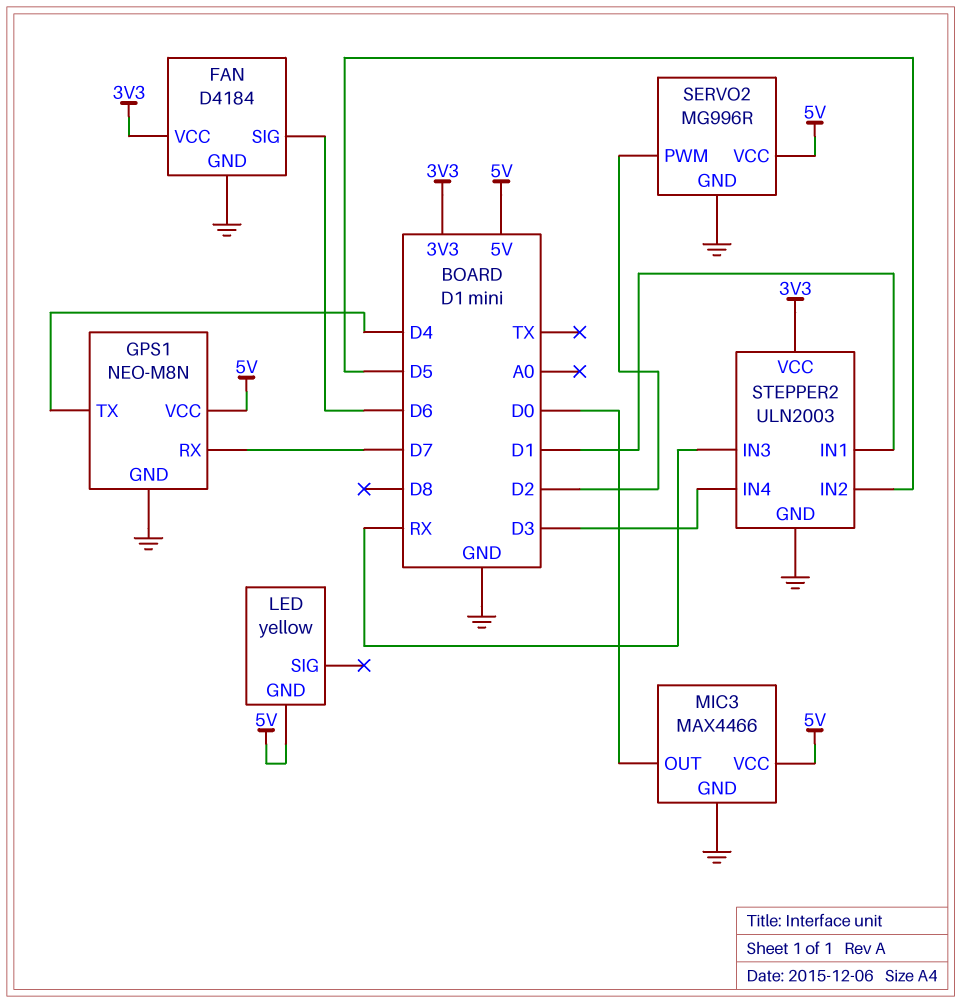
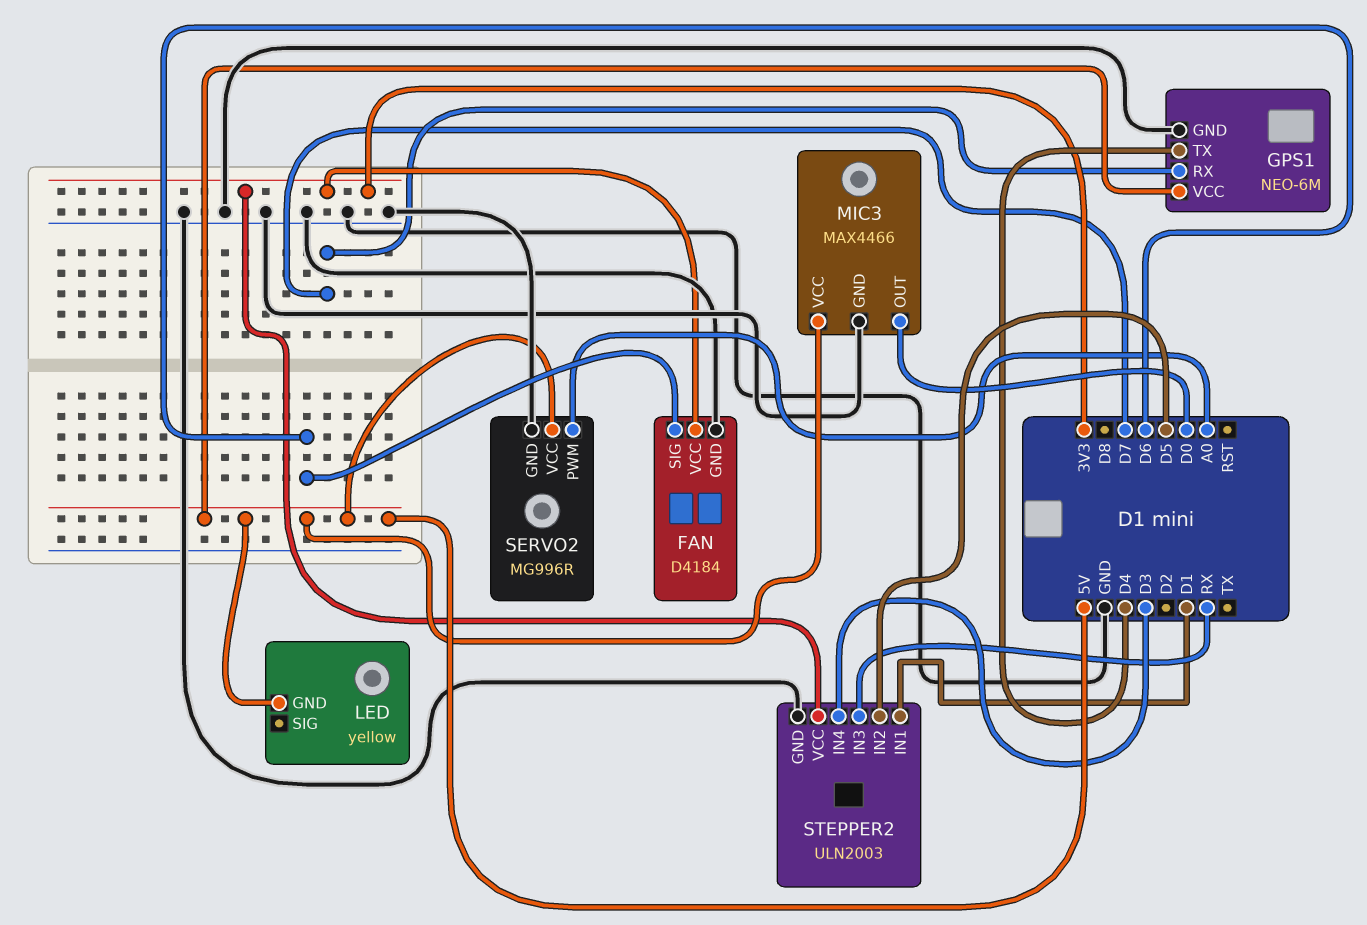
GPS1: NEO-M8N -> NEO-6M
SERVO2 pin PWM: D2 -> A0

